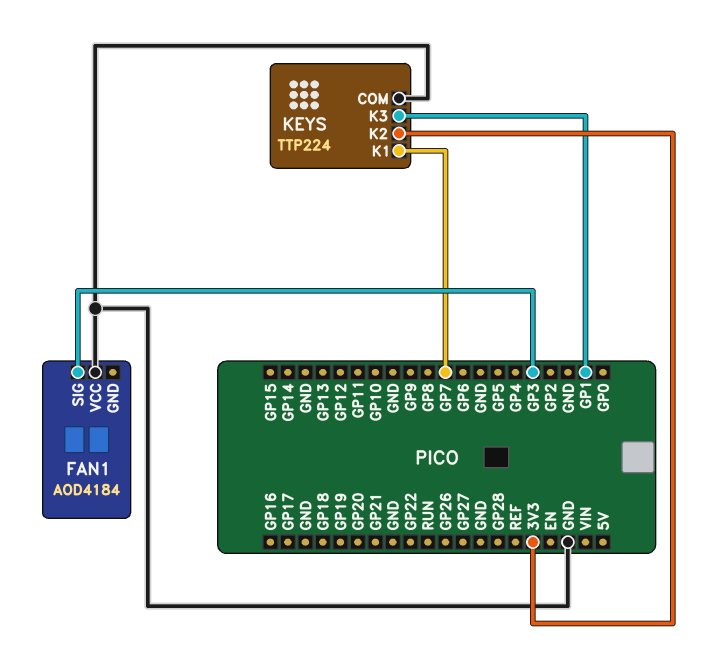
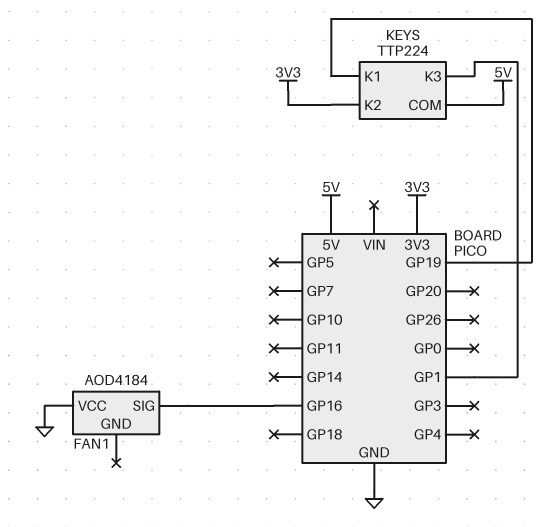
FAN1 pin SIG: GP3 -> GP16
KEYS pin COM: GND -> 5V
KEYS pin K1: GP7 -> GP19

